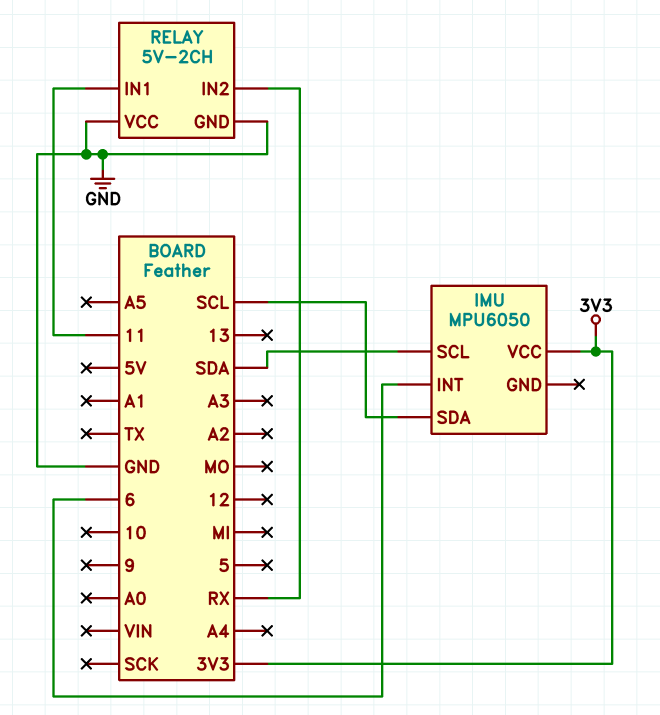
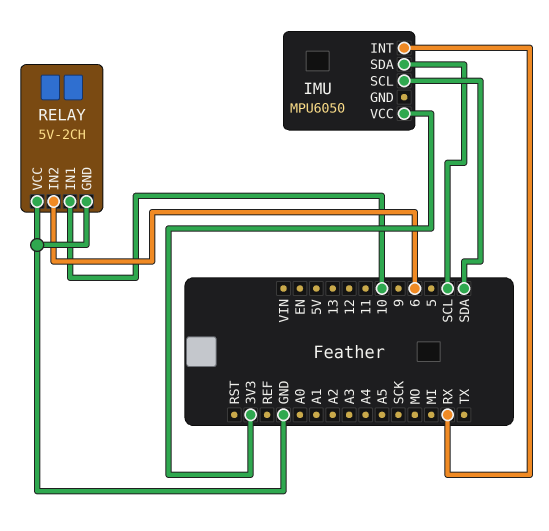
IMU pin INT: 6 -> RX
RELAY pin IN1: 11 -> 10
RELAY pin IN2: RX -> 6

